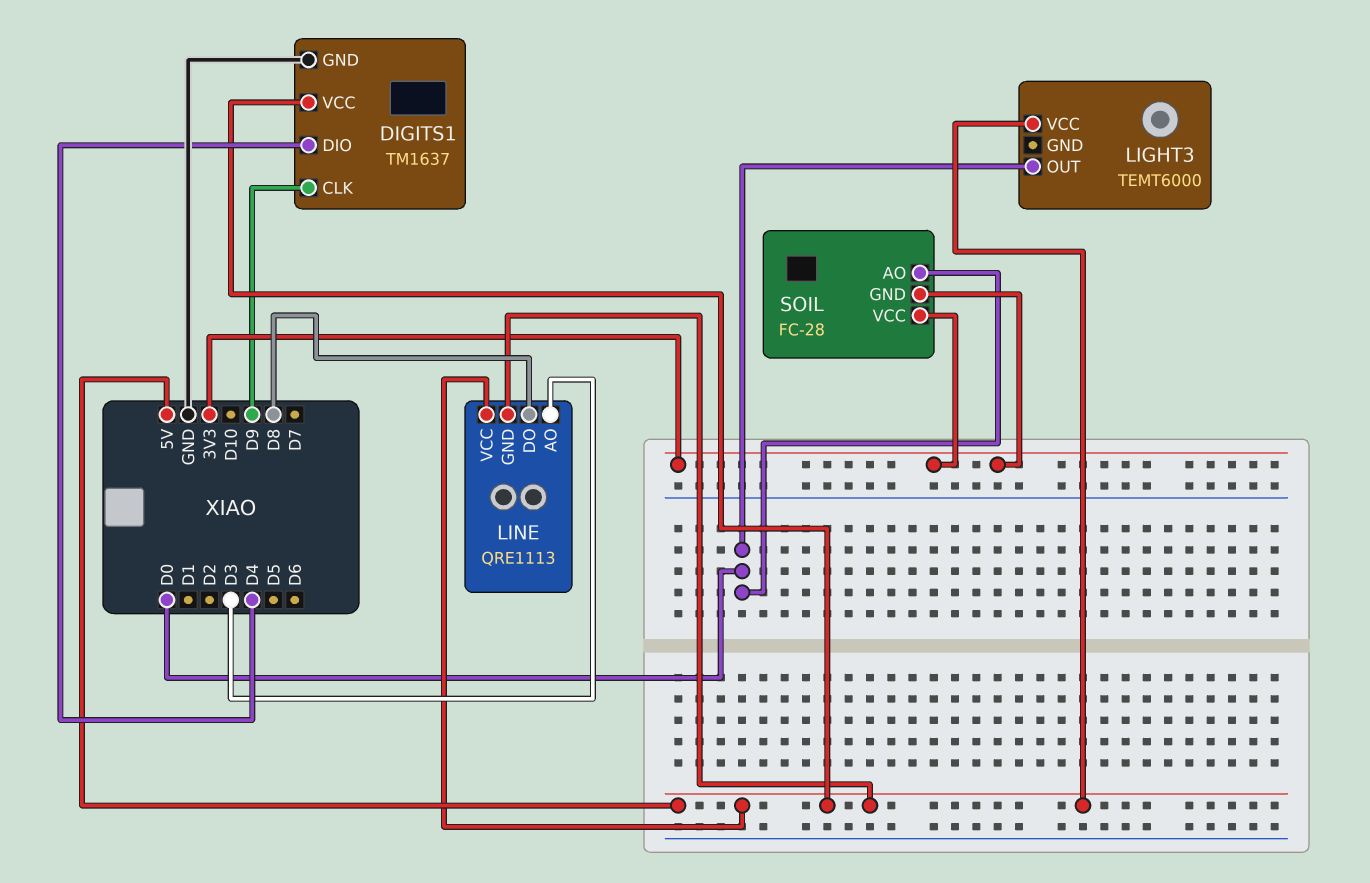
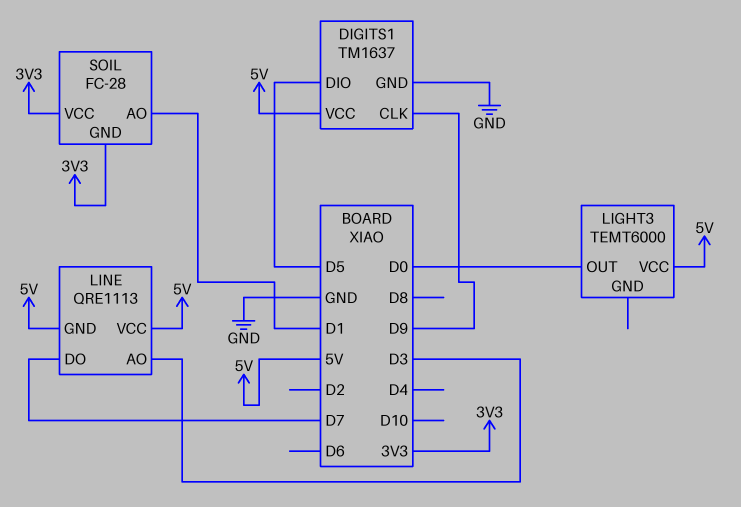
DIGITS1 pin DIO: D4 -> D5
LINE pin DO: D8 -> D7
SOIL pin AO: D0 -> D1

